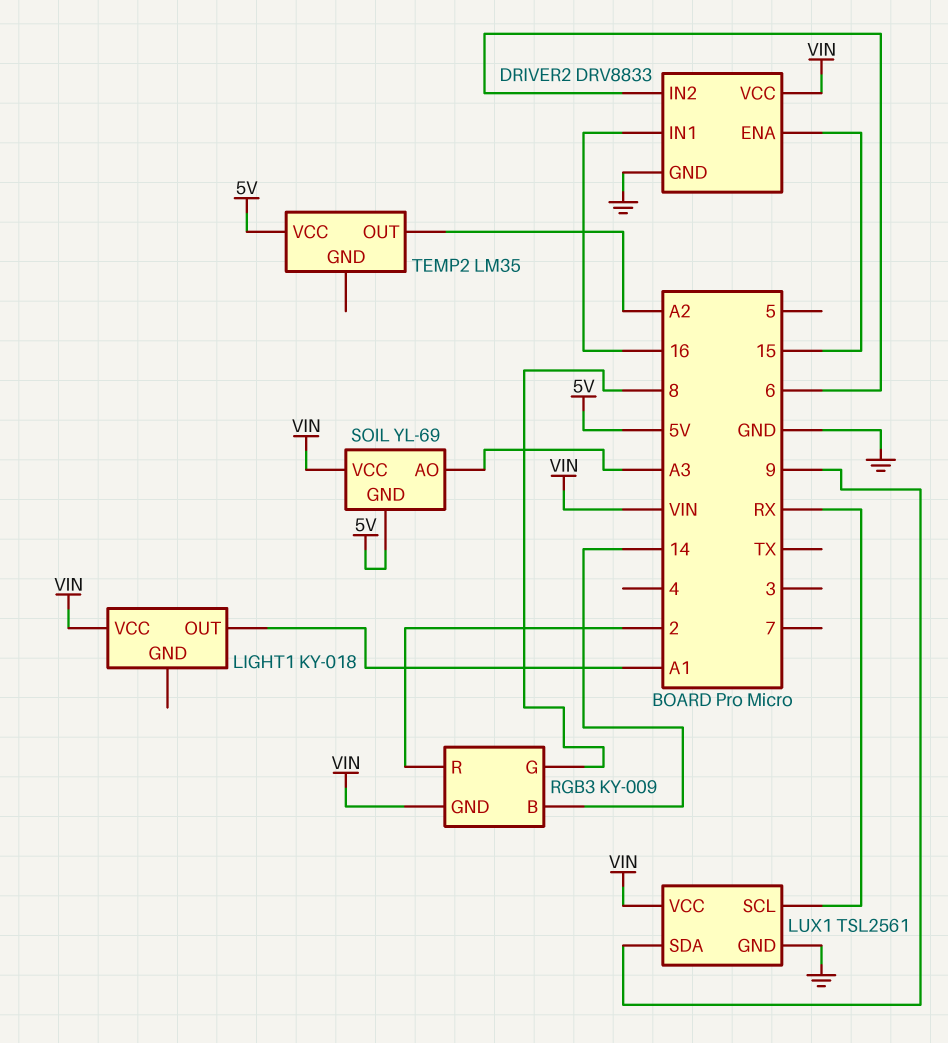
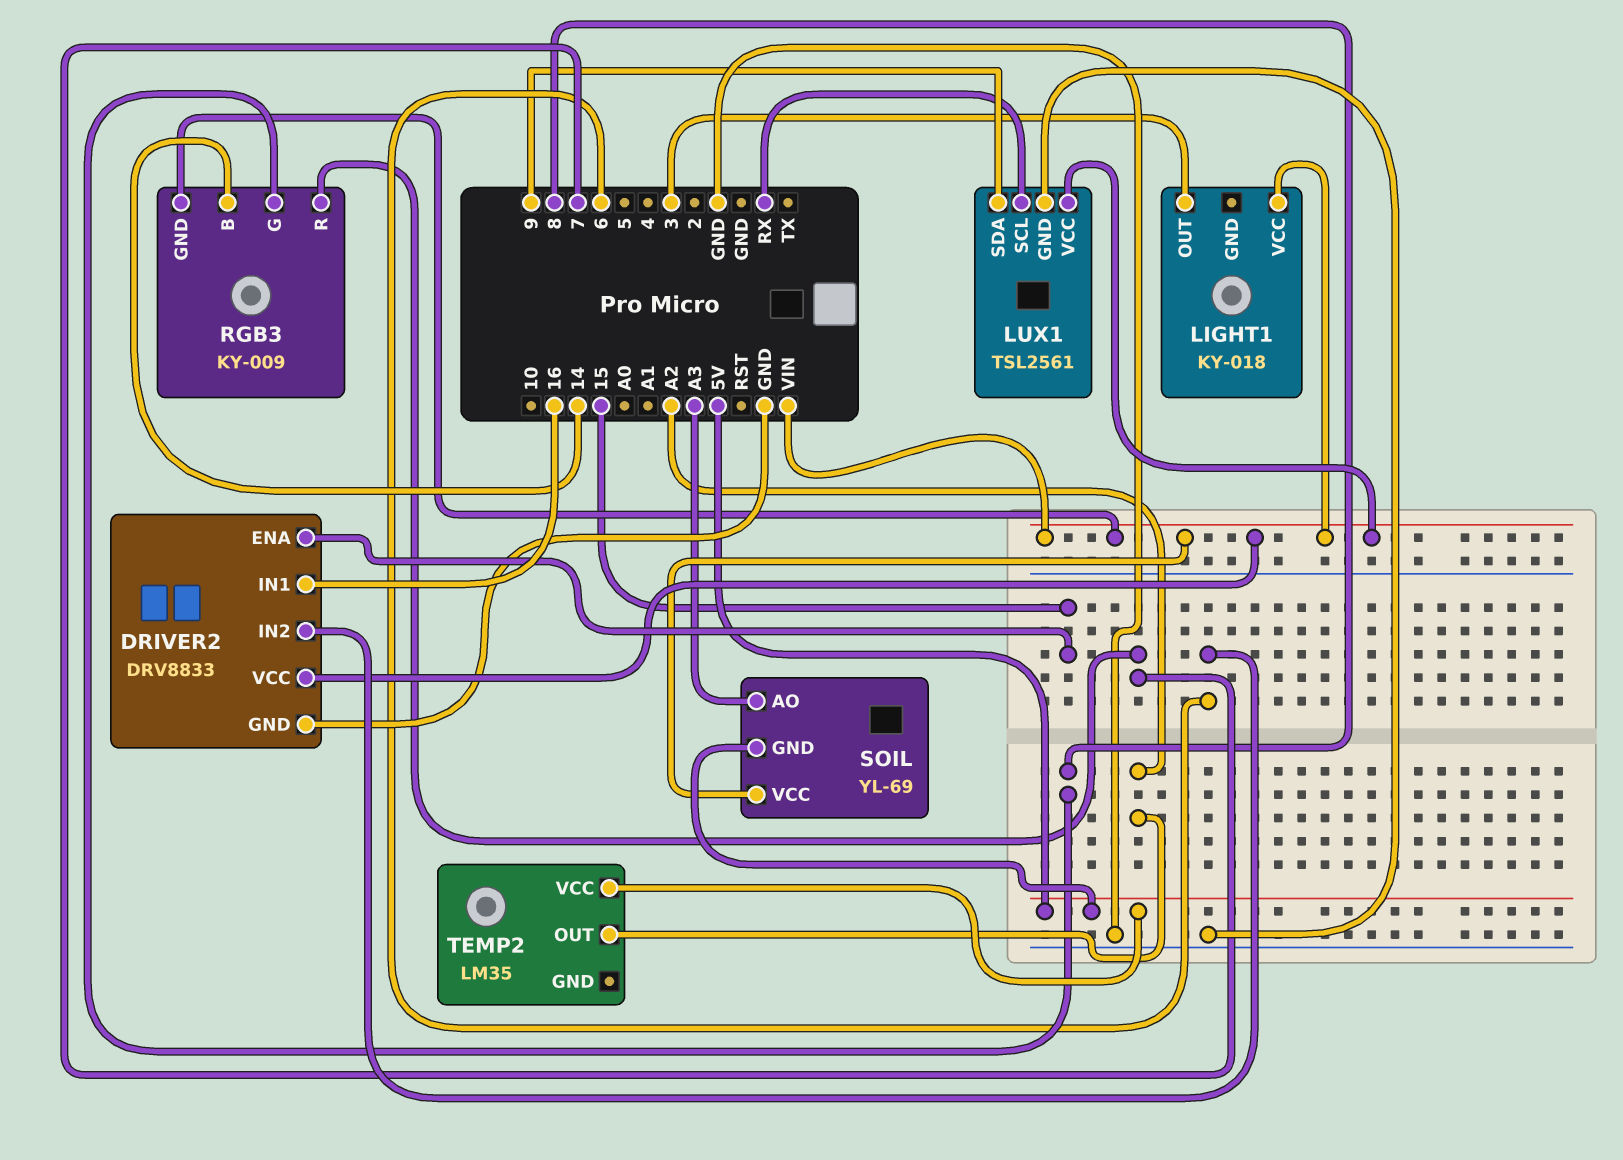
LIGHT1 pin OUT: A1 -> 3
RGB3 pin R: 2 -> 7

